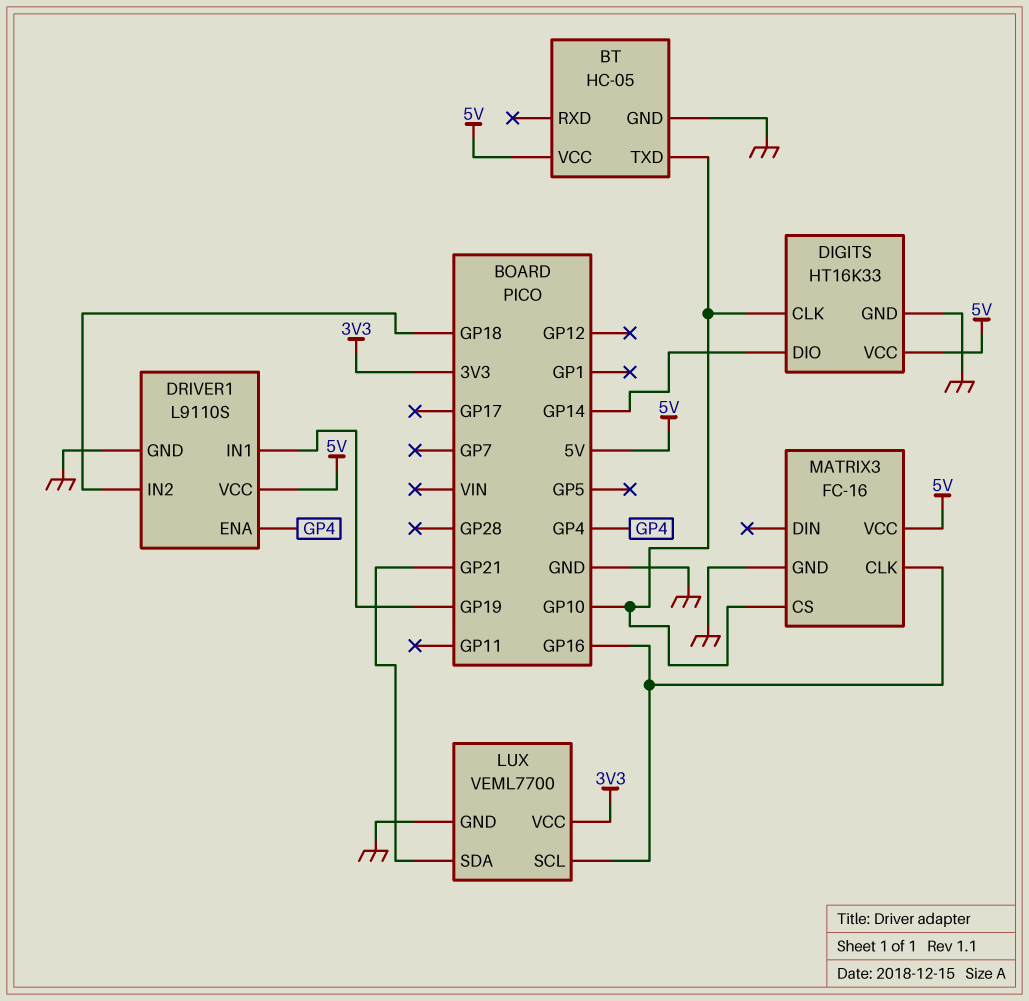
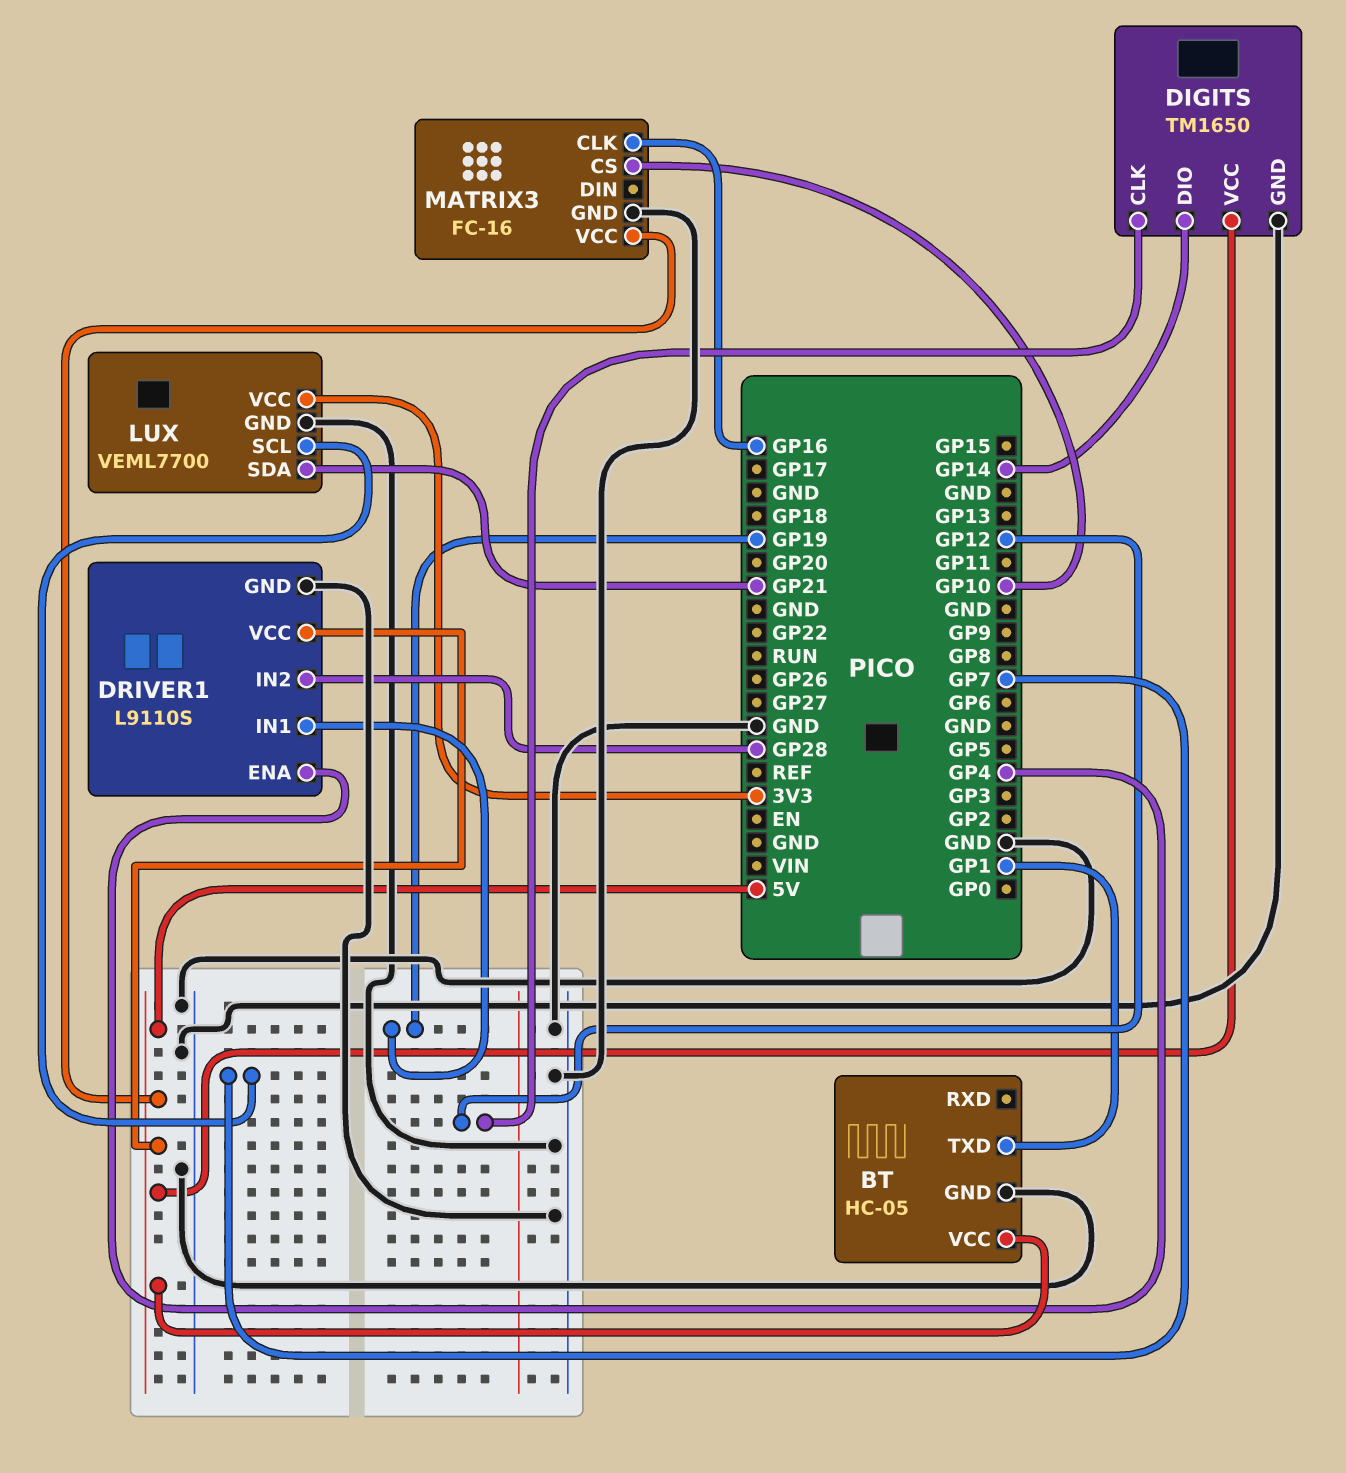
BT pin TXD: GP10 -> GP1
DIGITS: HT16K33 -> TM1650
DIGITS pin CLK: GP10 -> GP12
DRIVER1 pin IN2: GP18 -> GP28
LUX pin SCL: GP16 -> GP7

